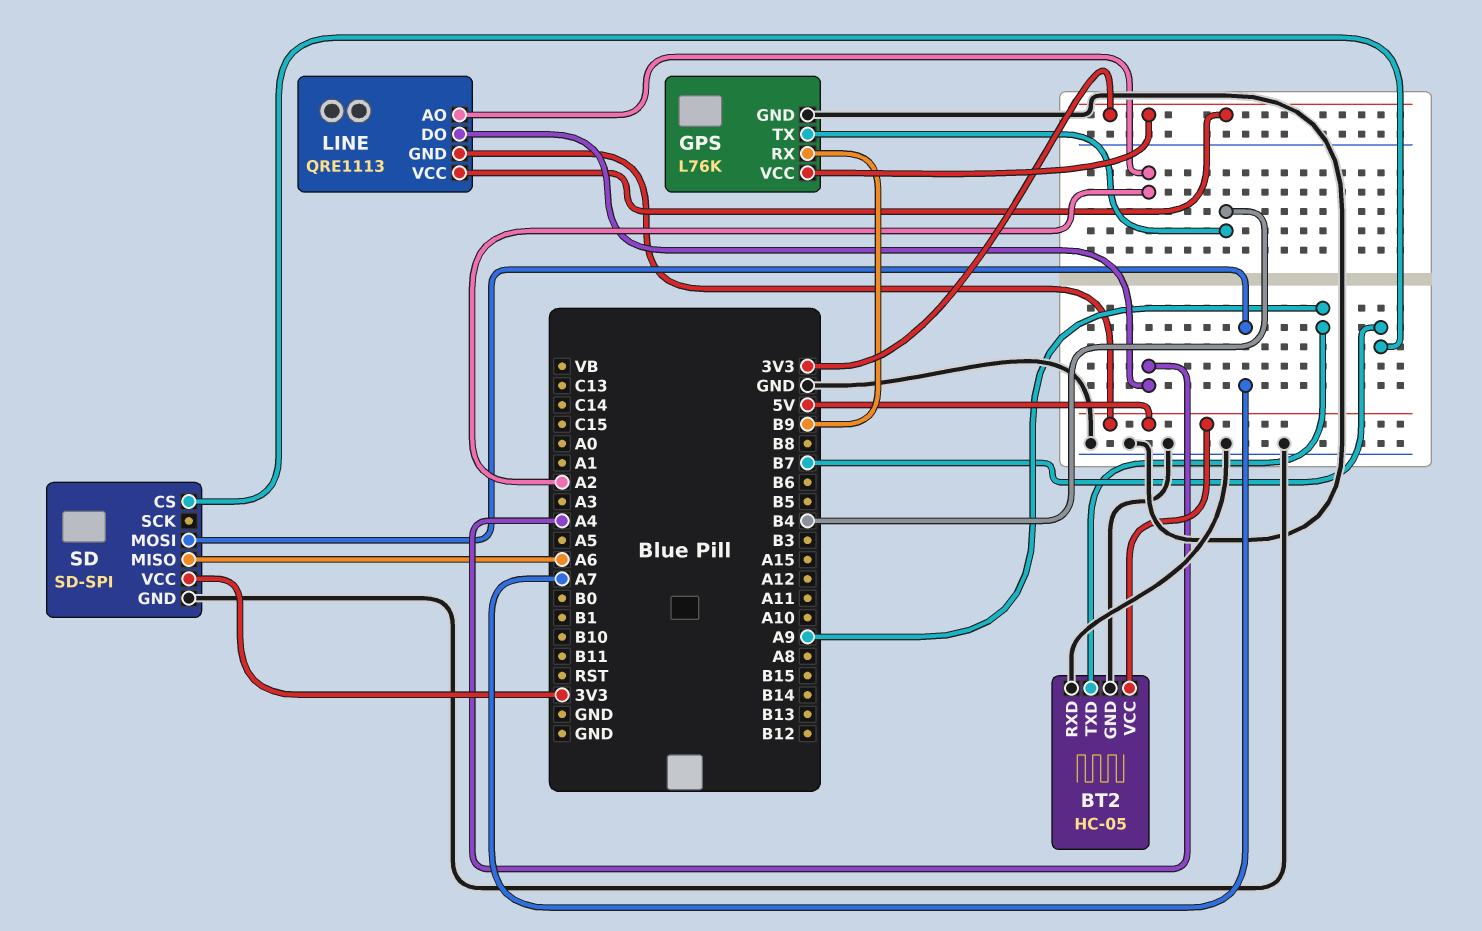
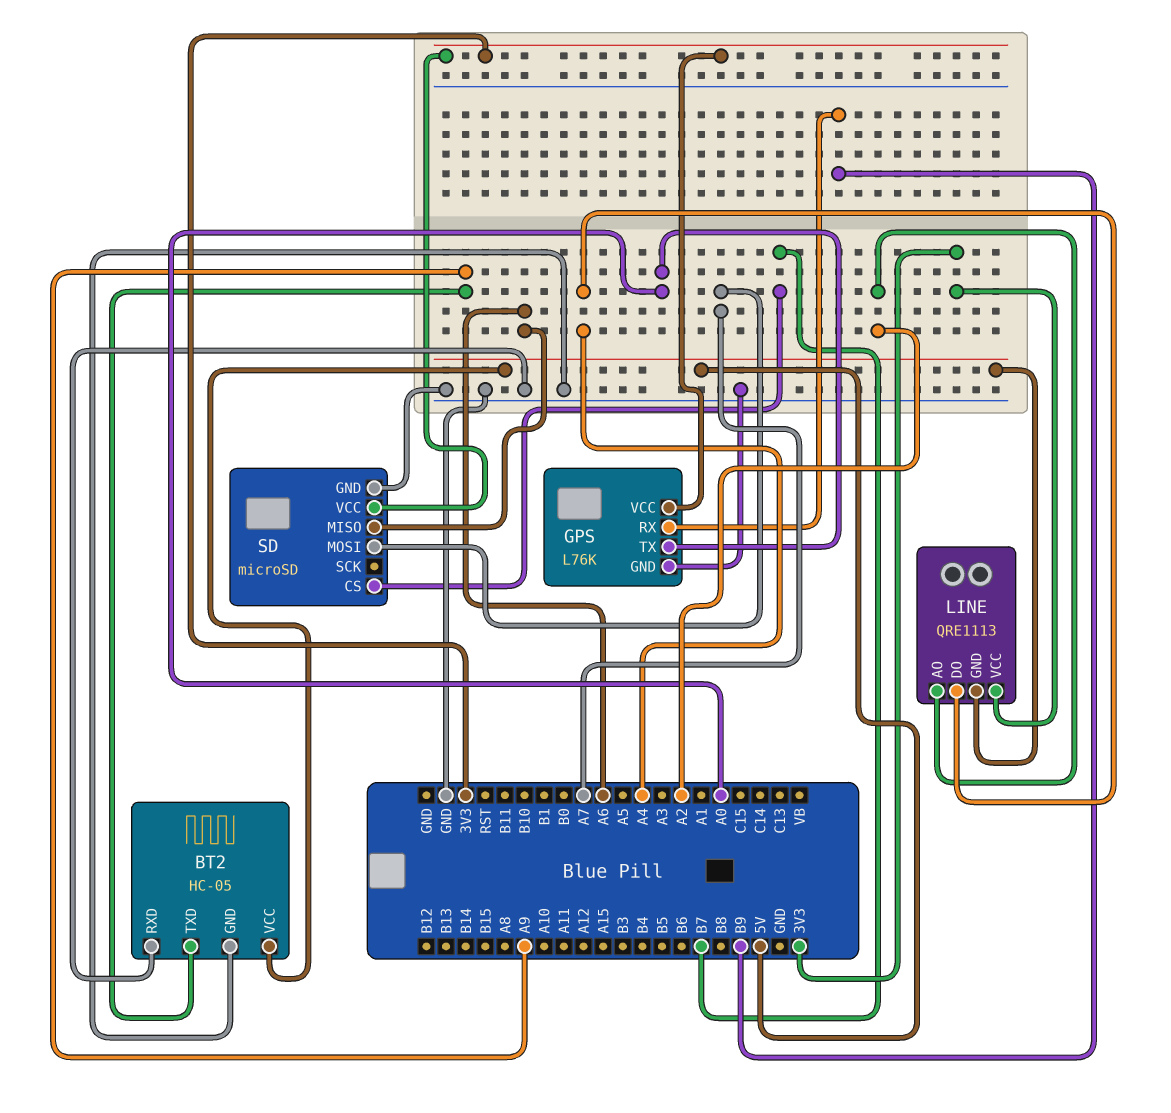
GPS pin TX: B4 -> A0
SD: SD-SPI -> microSD

